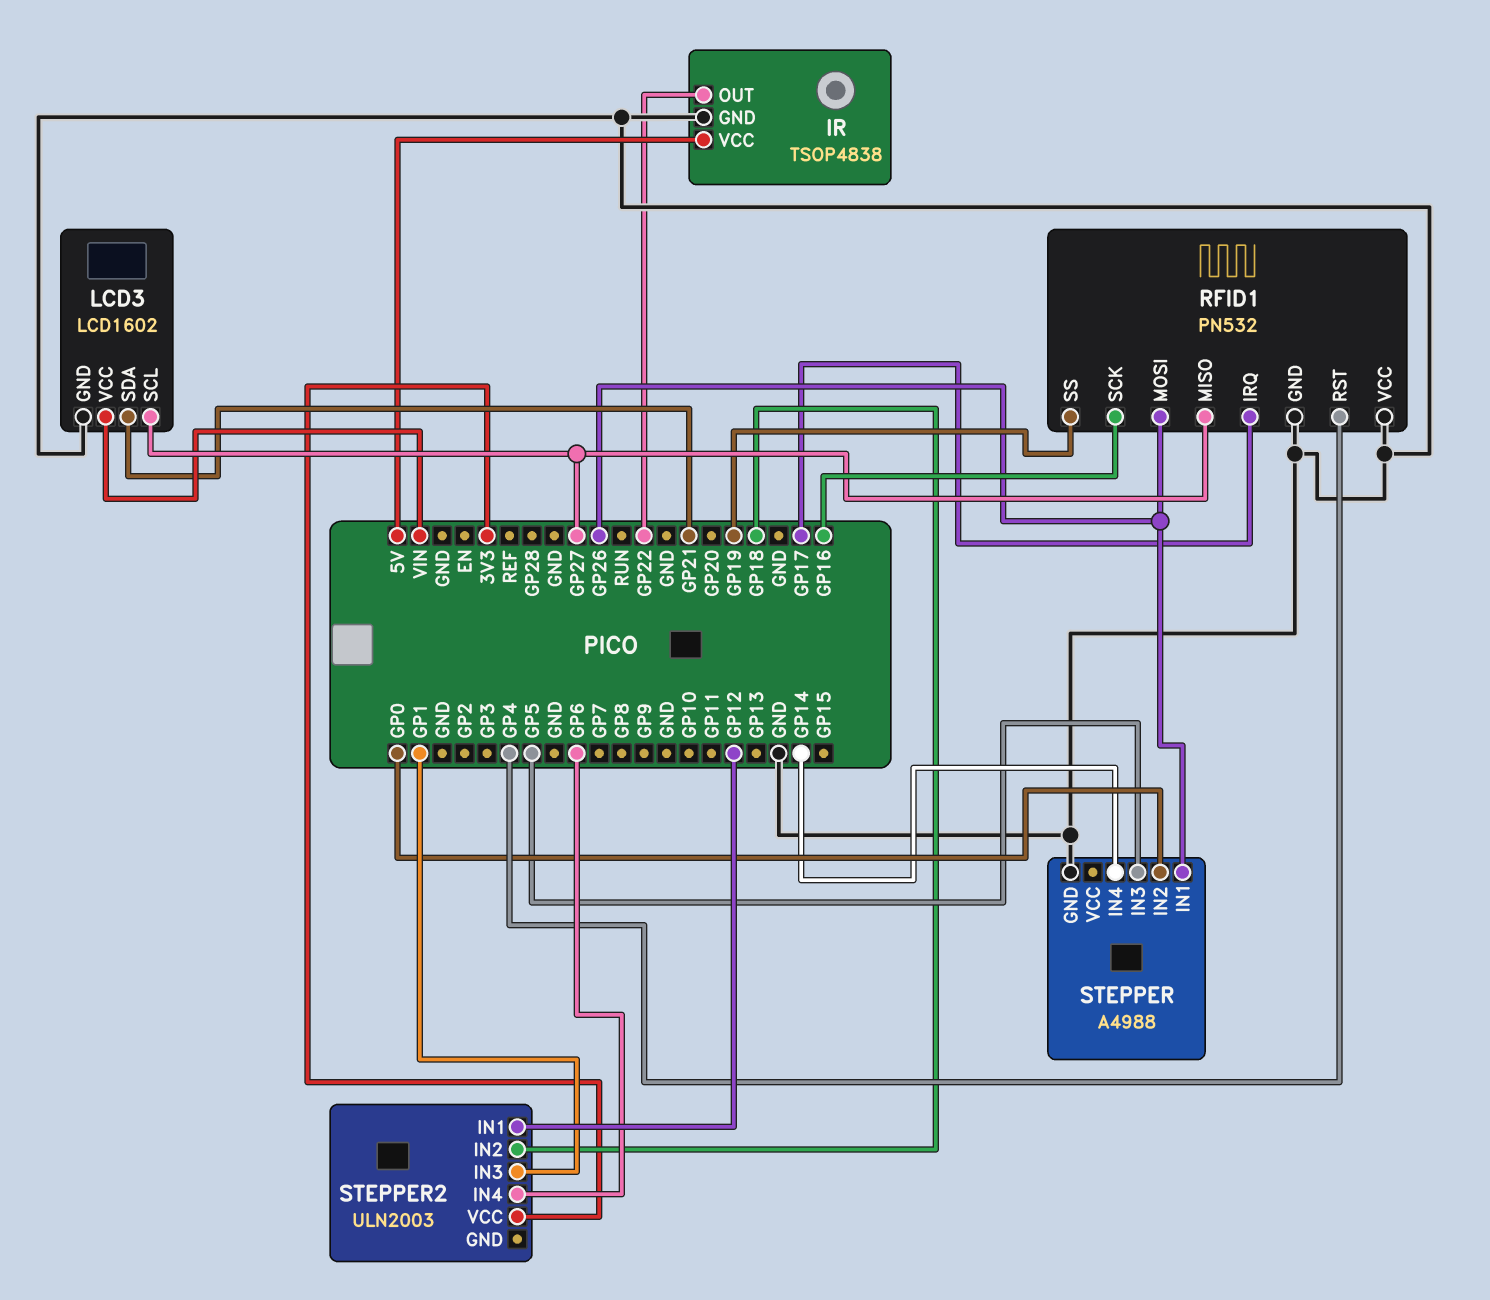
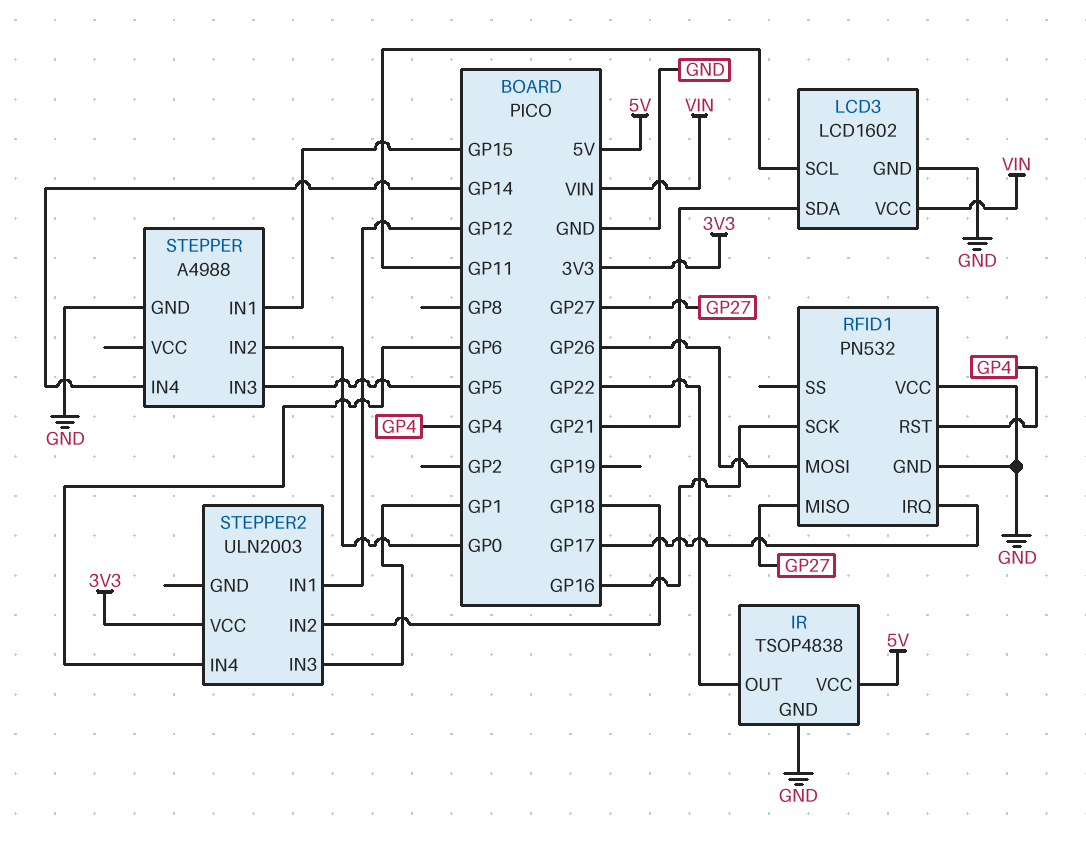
LCD3 pin SCL: GP27 -> GP11
RFID1 pin SS: GP19 -> none
STEPPER pin IN1: GP26 -> GP15

